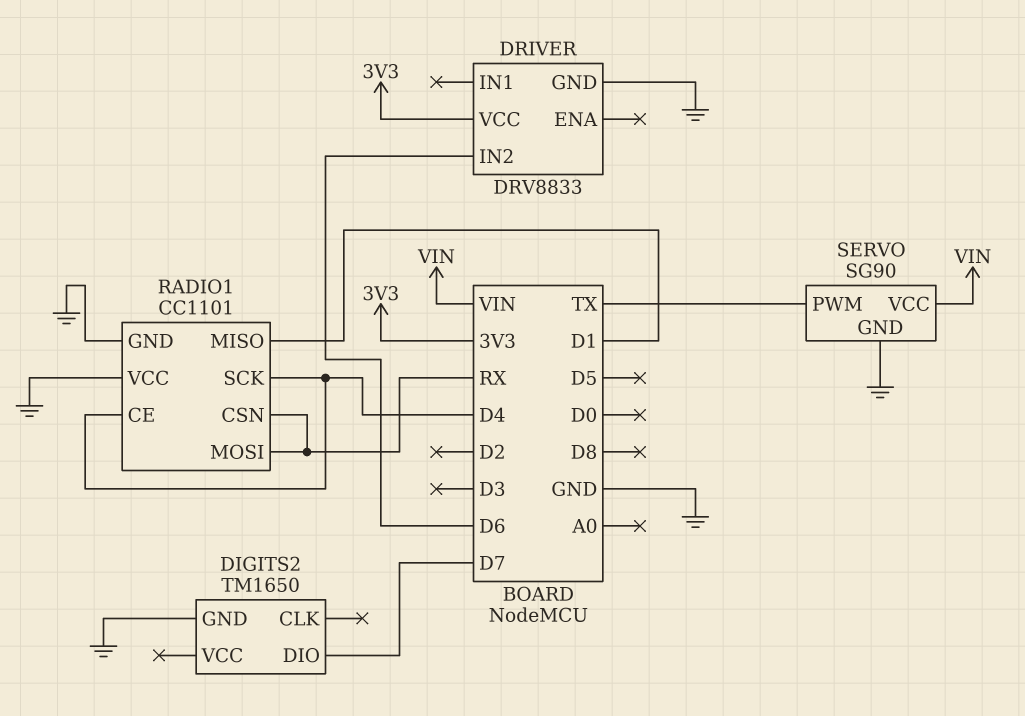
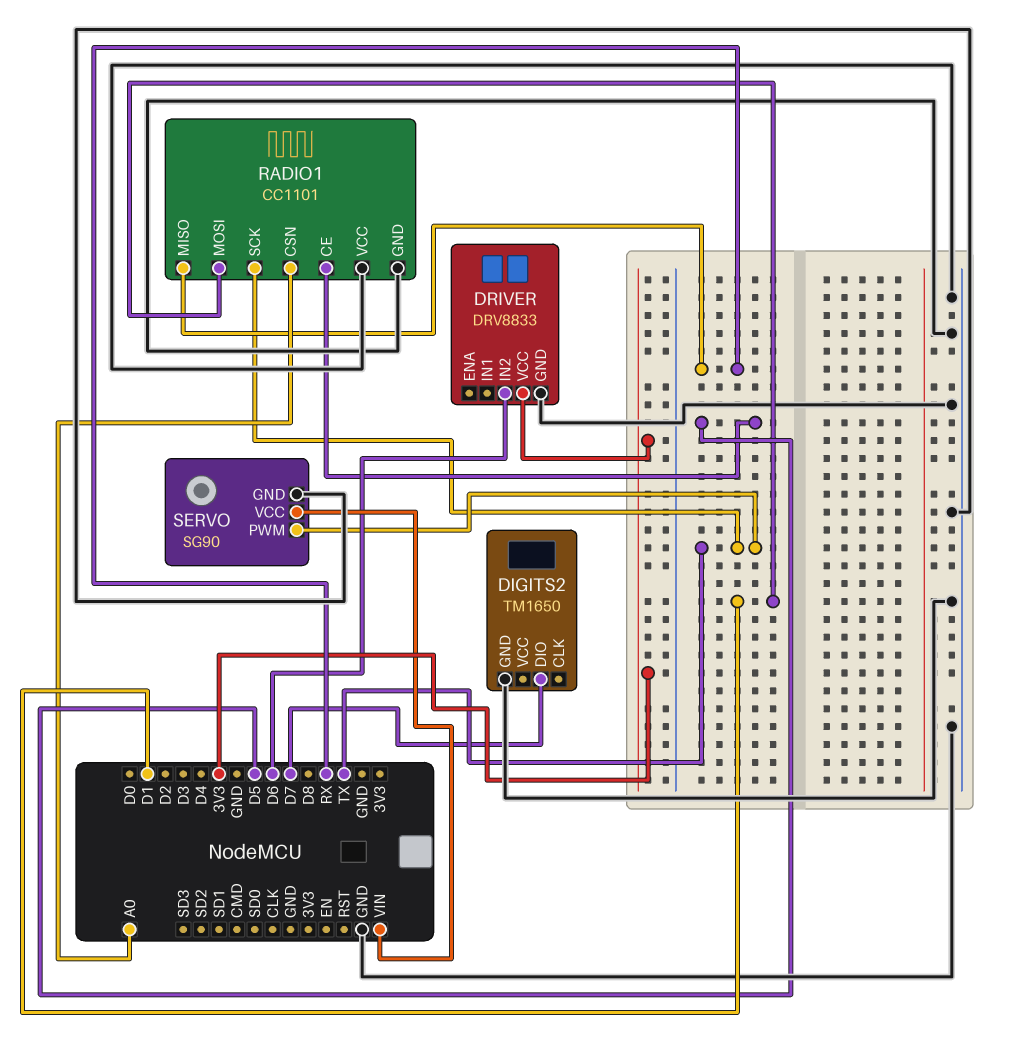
RADIO1 pin CE: D4 -> D5
RADIO1 pin CSN: RX -> A0
RADIO1 pin MISO: D1 -> RX
RADIO1 pin MOSI: RX -> D1
RADIO1 pin SCK: D4 -> TX

